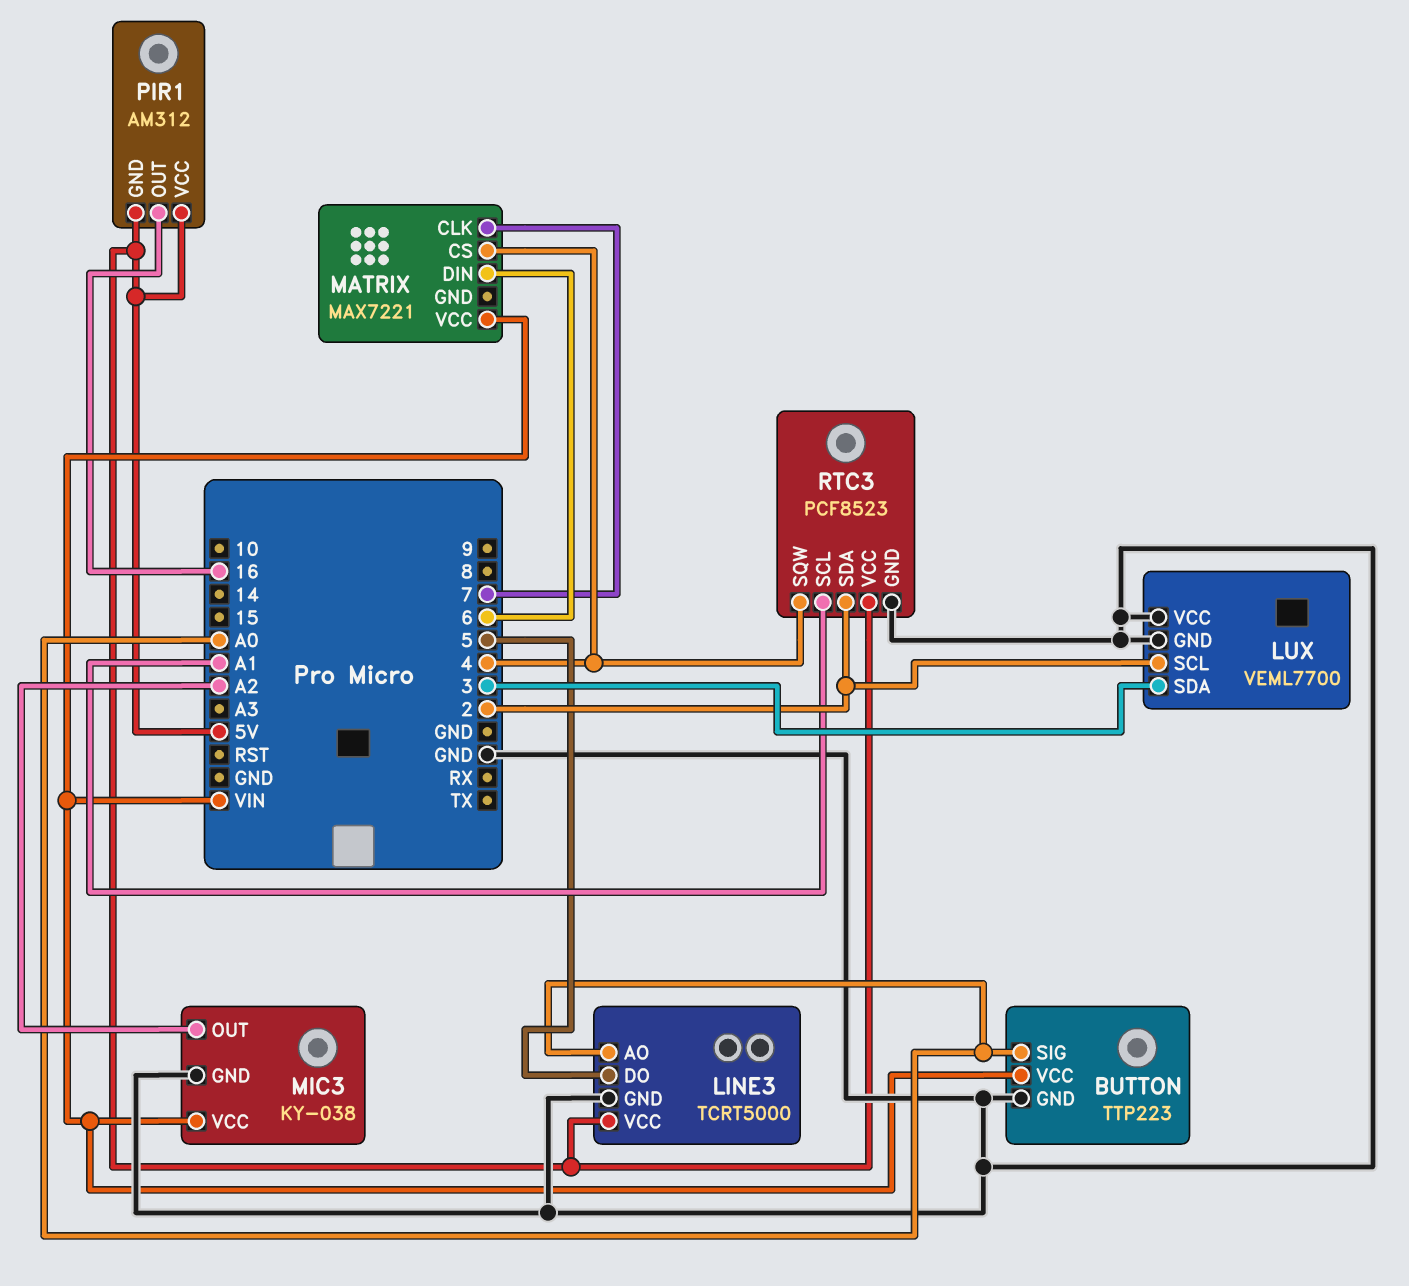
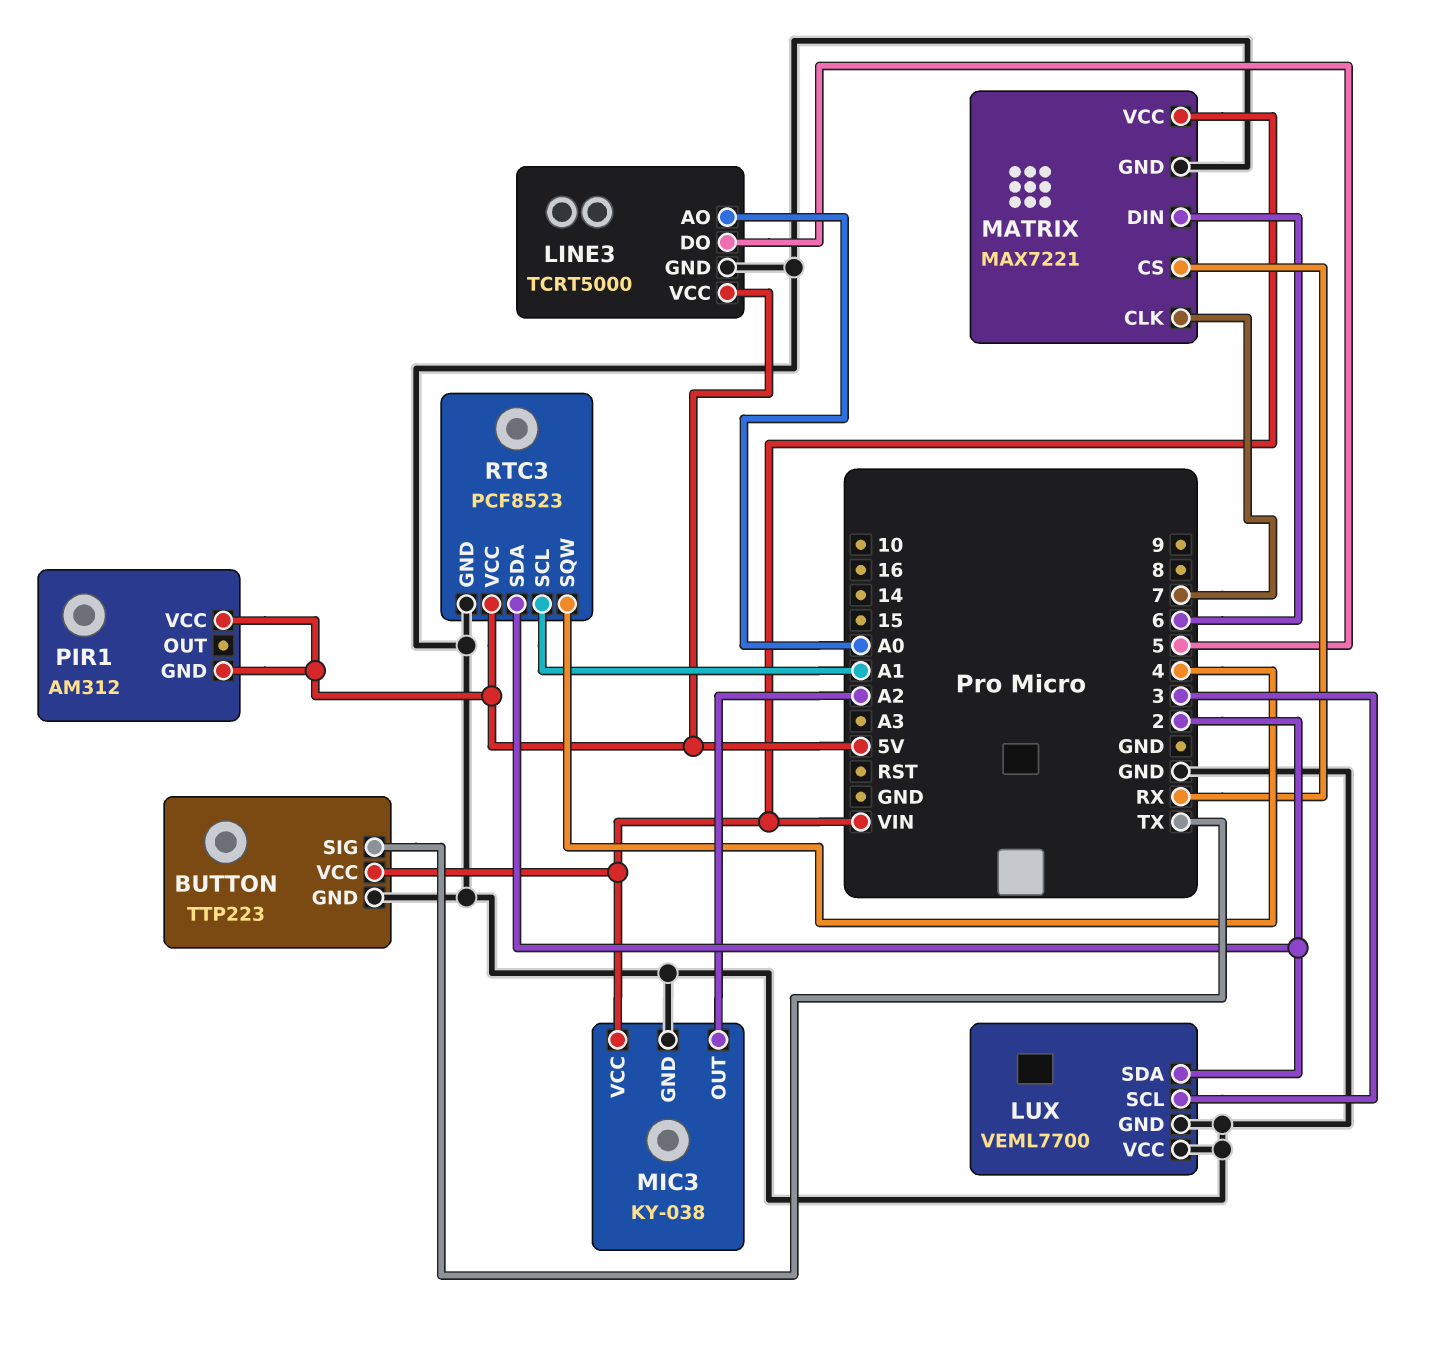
BUTTON pin SIG: A0 -> TX
LUX pin SCL: 2 -> 3
LUX pin SDA: 3 -> 2
MATRIX pin CS: 4 -> RX
MATRIX pin GND: none -> GND
PIR1 pin OUT: 16 -> none

